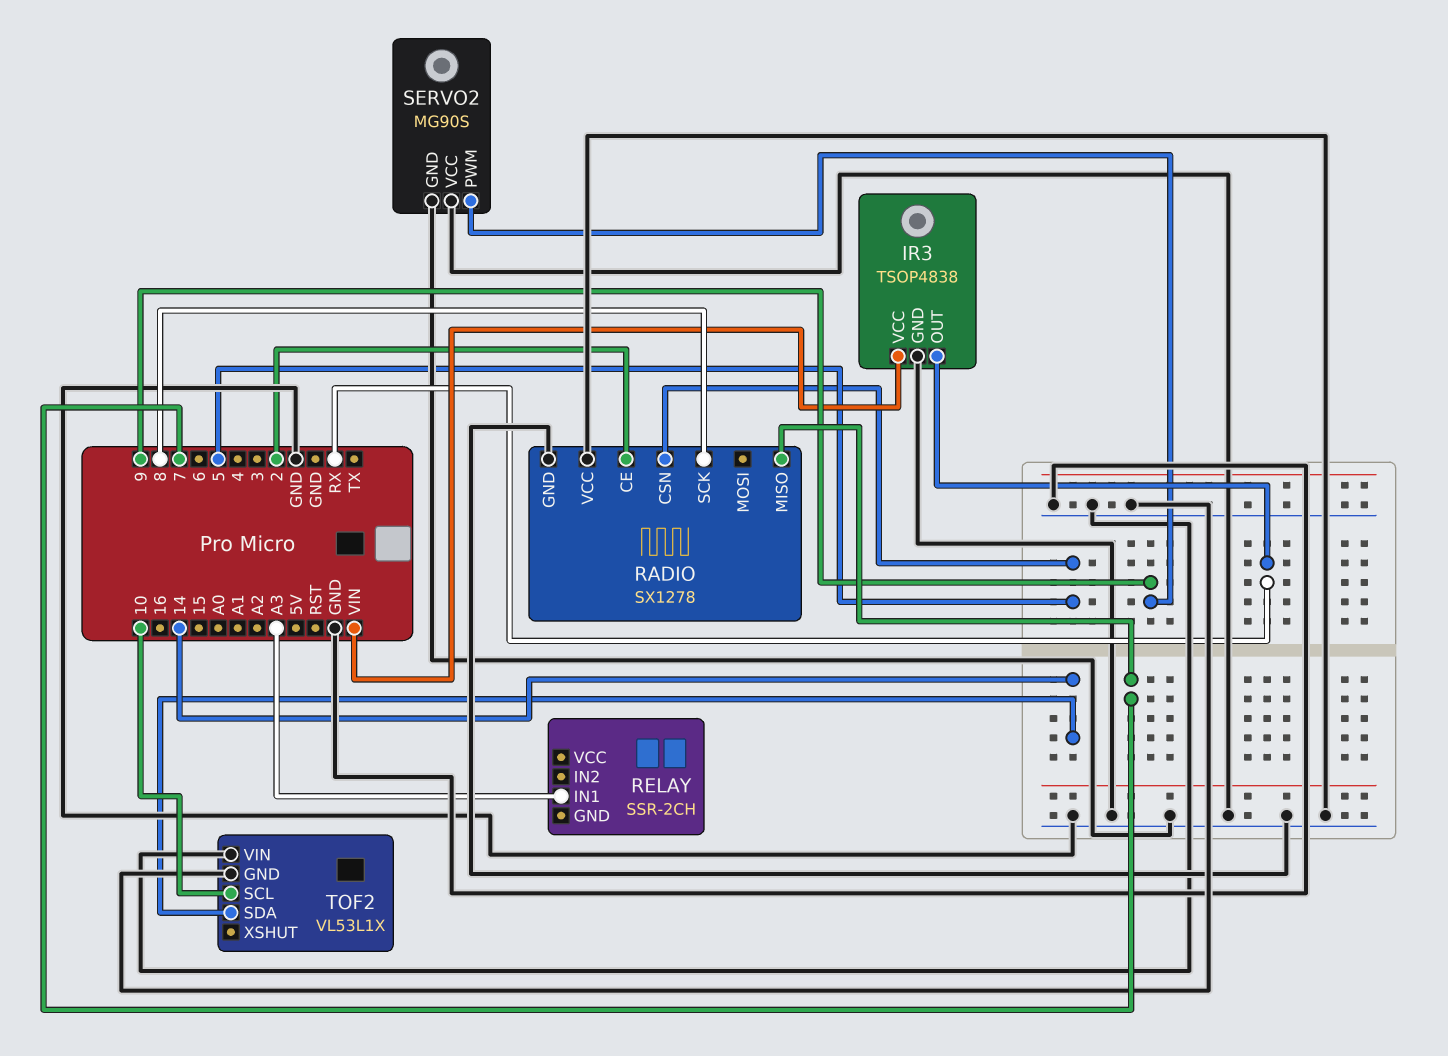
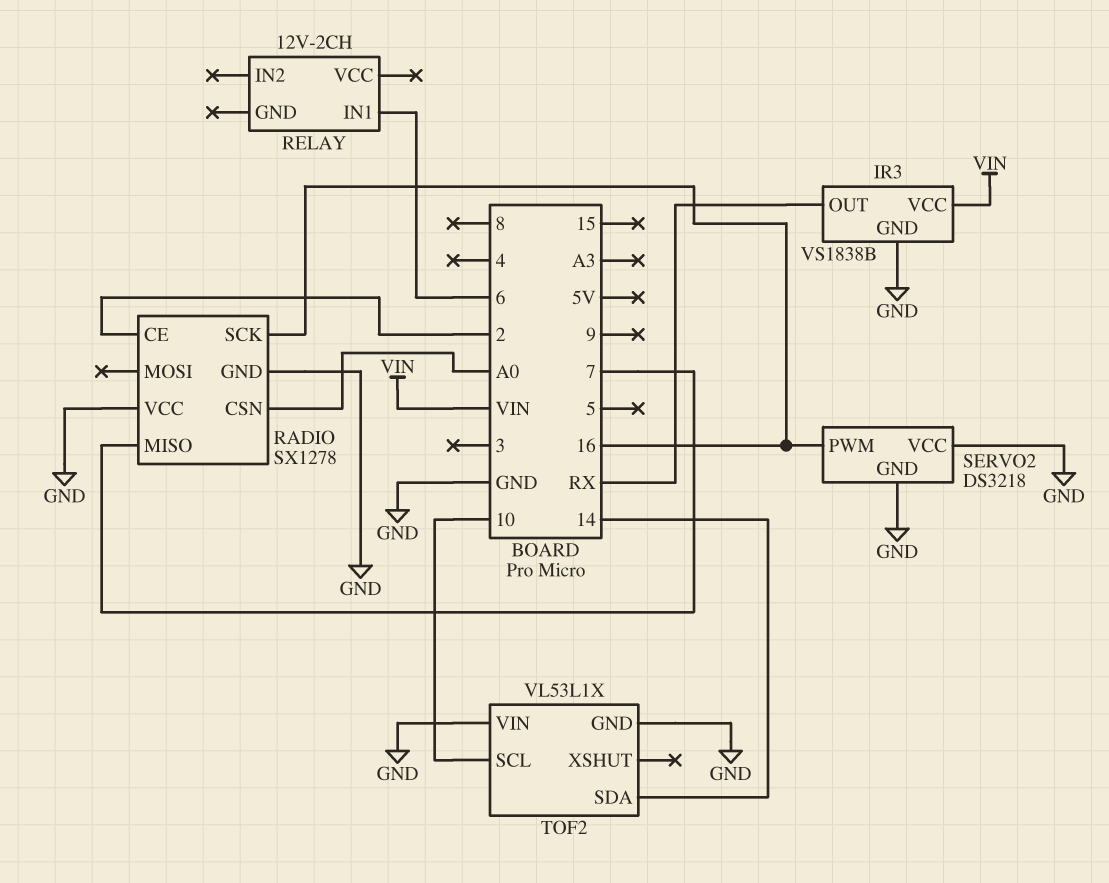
IR3: TSOP4838 -> VS1838B
RADIO pin CSN: 5 -> A0
RADIO pin SCK: 8 -> 16
RELAY: SSR-2CH -> 12V-2CH
RELAY pin IN1: A3 -> 6
SERVO2: MG90S -> DS3218
SERVO2 pin PWM: 9 -> 16

